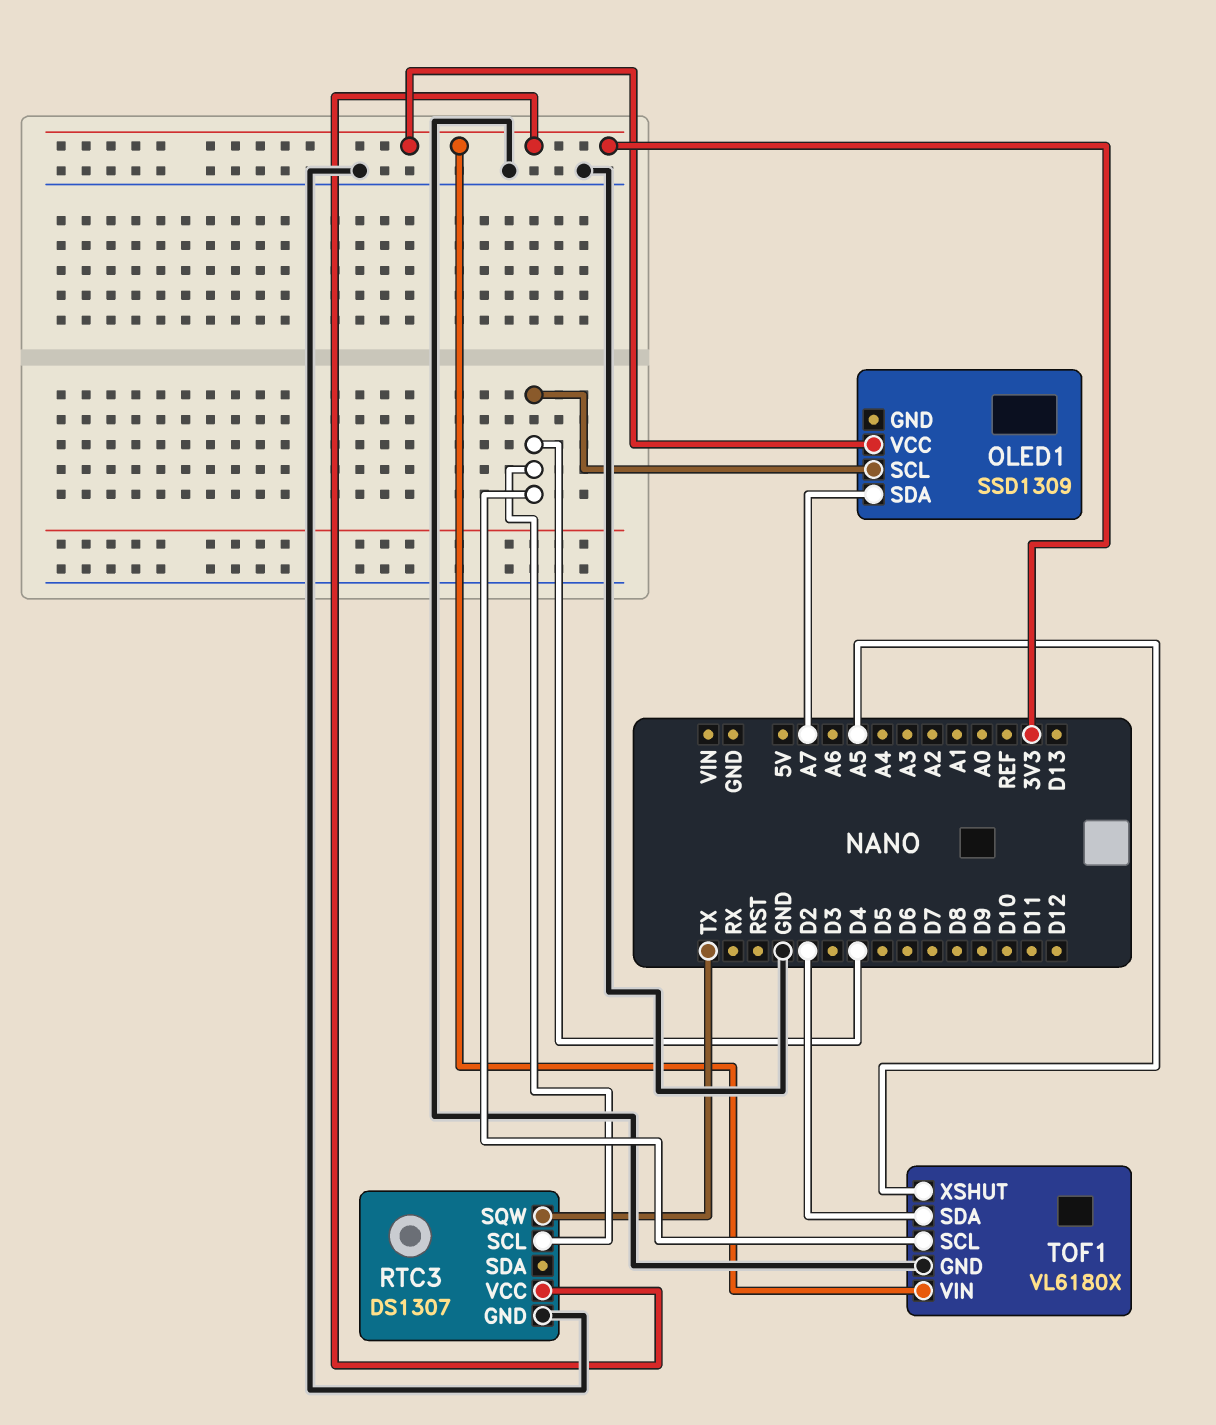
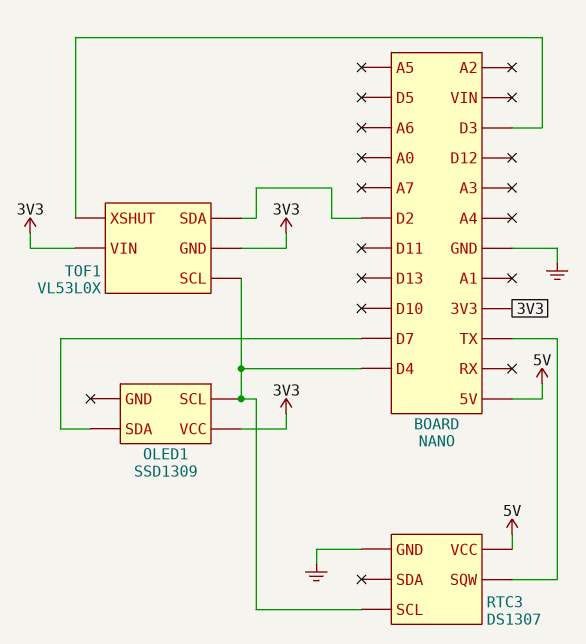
OLED1 pin SDA: A7 -> D7
RTC3 pin VCC: 3V3 -> 5V
TOF1: VL6180X -> VL53L0X
TOF1 pin GND: GND -> 3V3
TOF1 pin XSHUT: A5 -> D3

